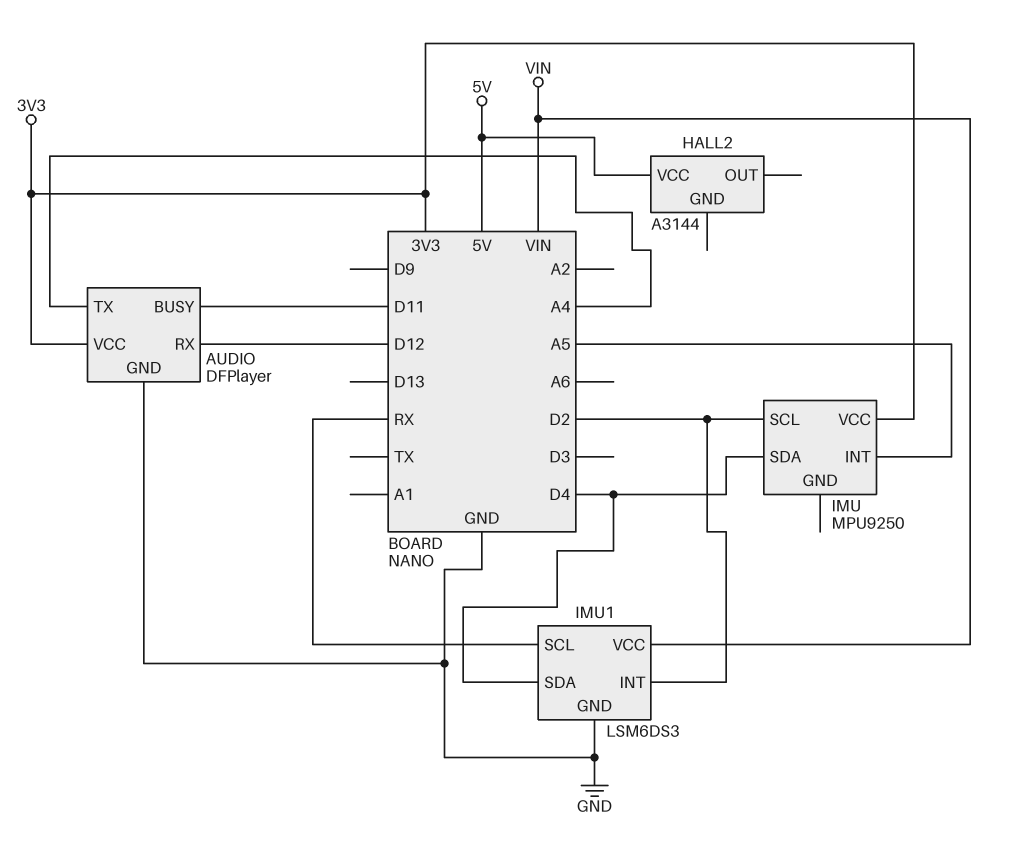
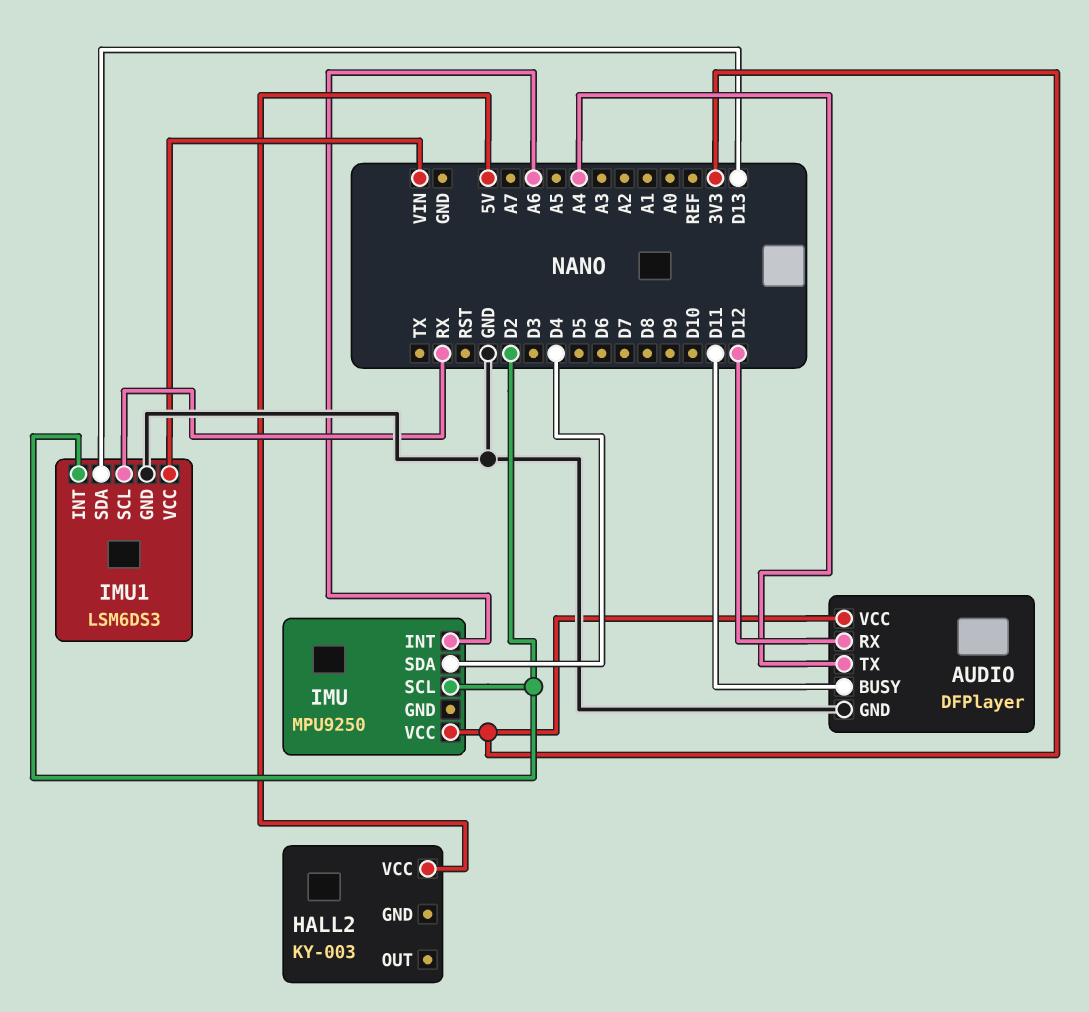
HALL2: A3144 -> KY-003
IMU pin INT: A5 -> A6
IMU1 pin SDA: D4 -> D13

